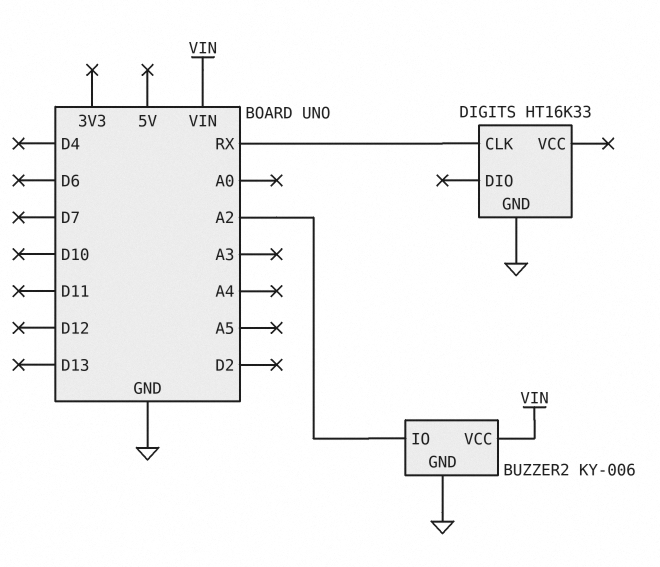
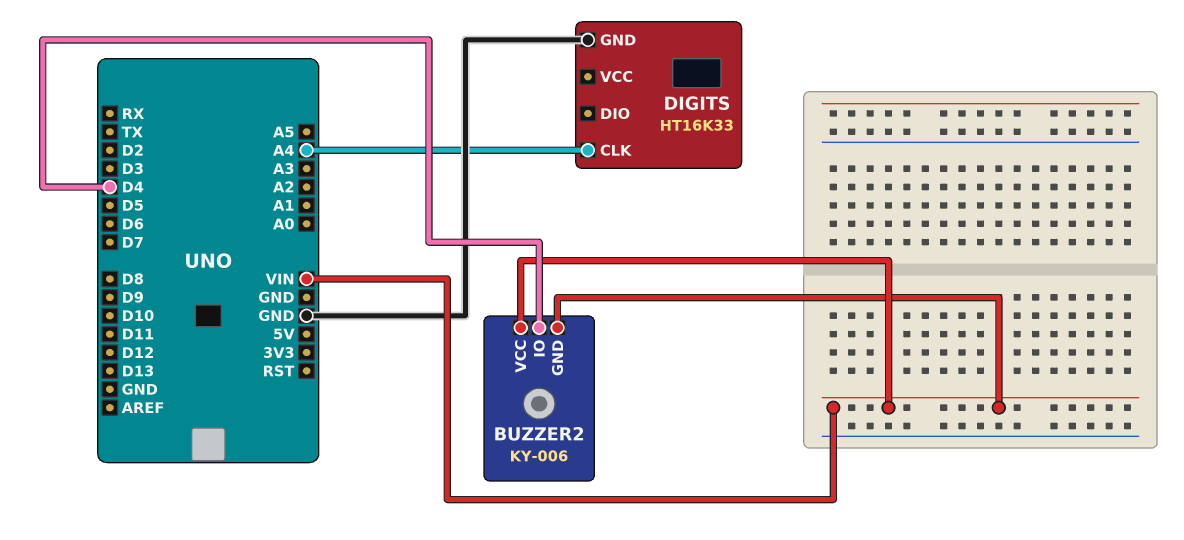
BUZZER2 pin GND: GND -> VIN
BUZZER2 pin IO: A2 -> D4
DIGITS pin CLK: RX -> A4

